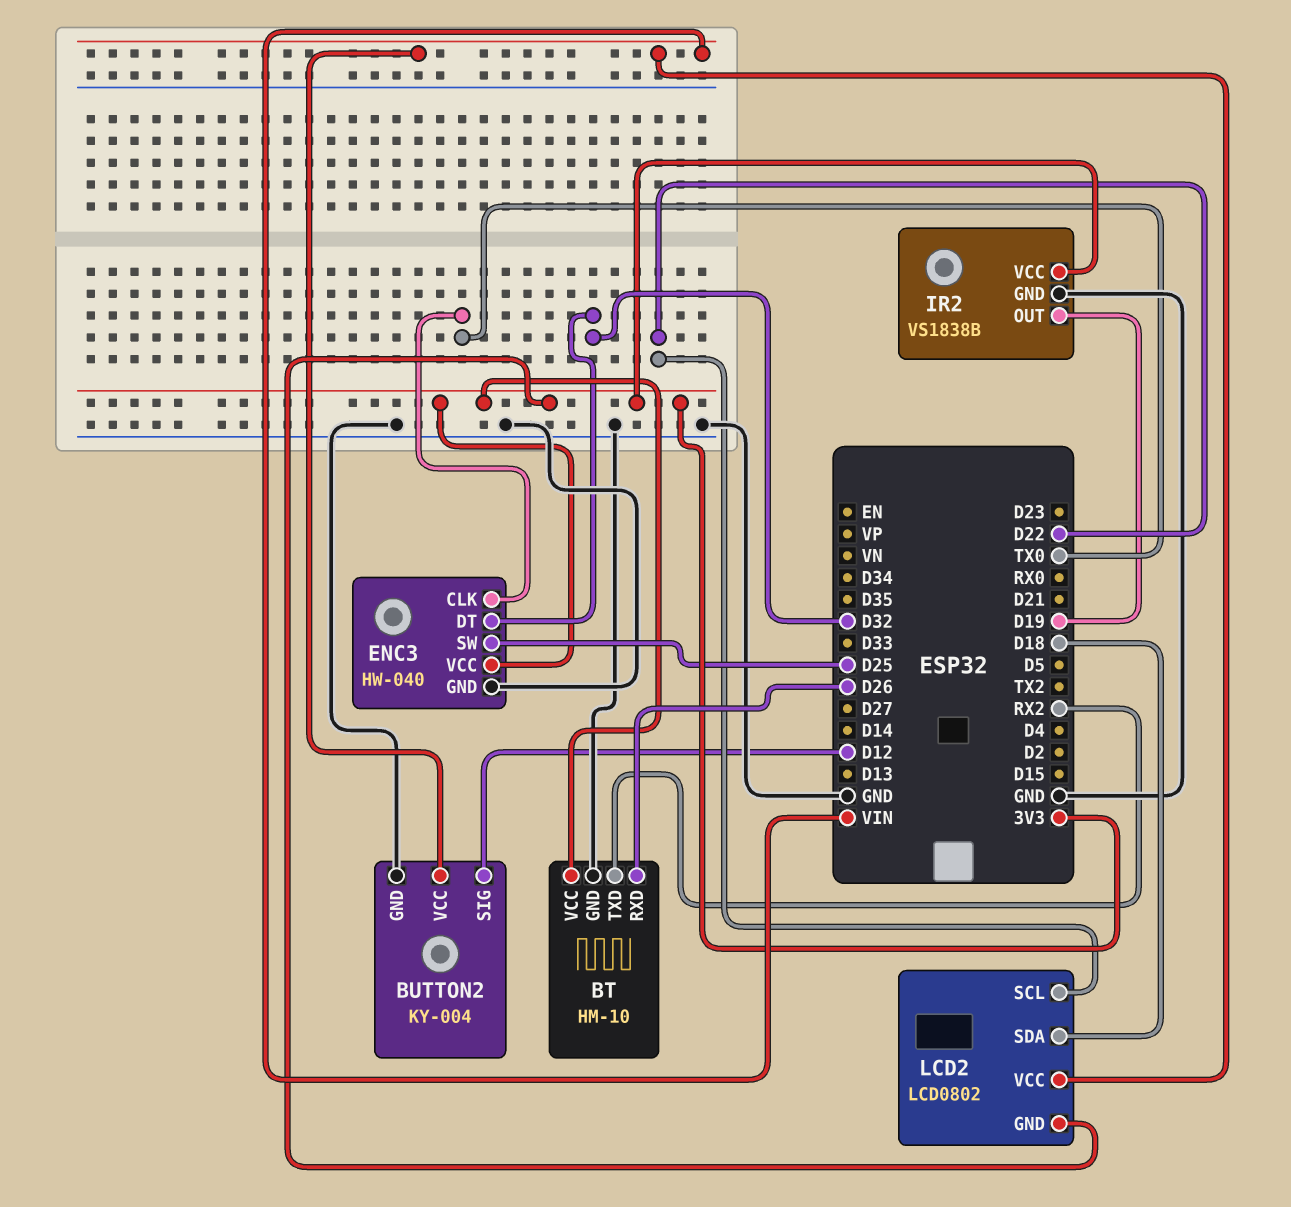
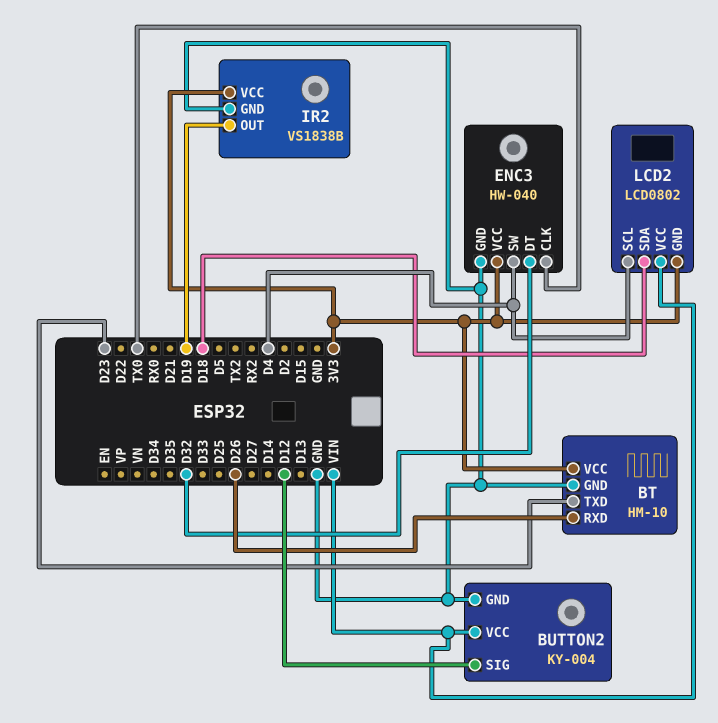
BT pin TXD: RX2 -> D23
ENC3 pin SW: D25 -> D4
LCD2 pin SCL: D22 -> D4

